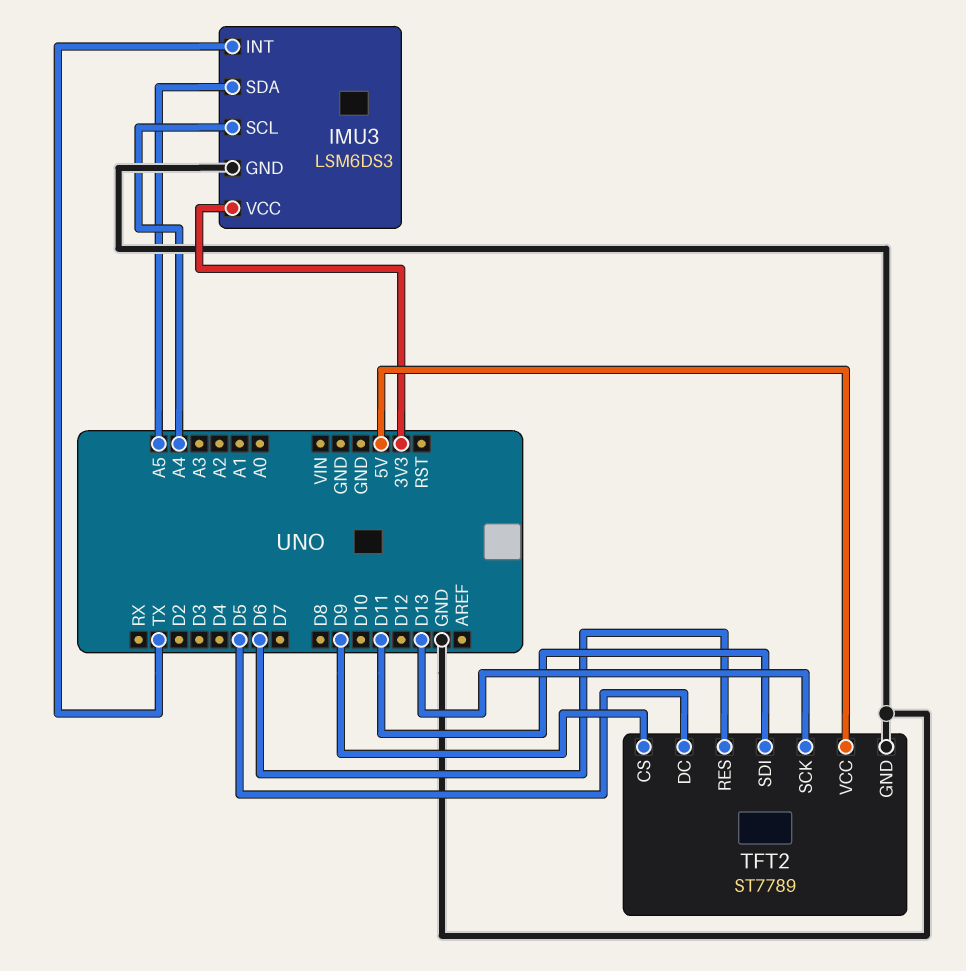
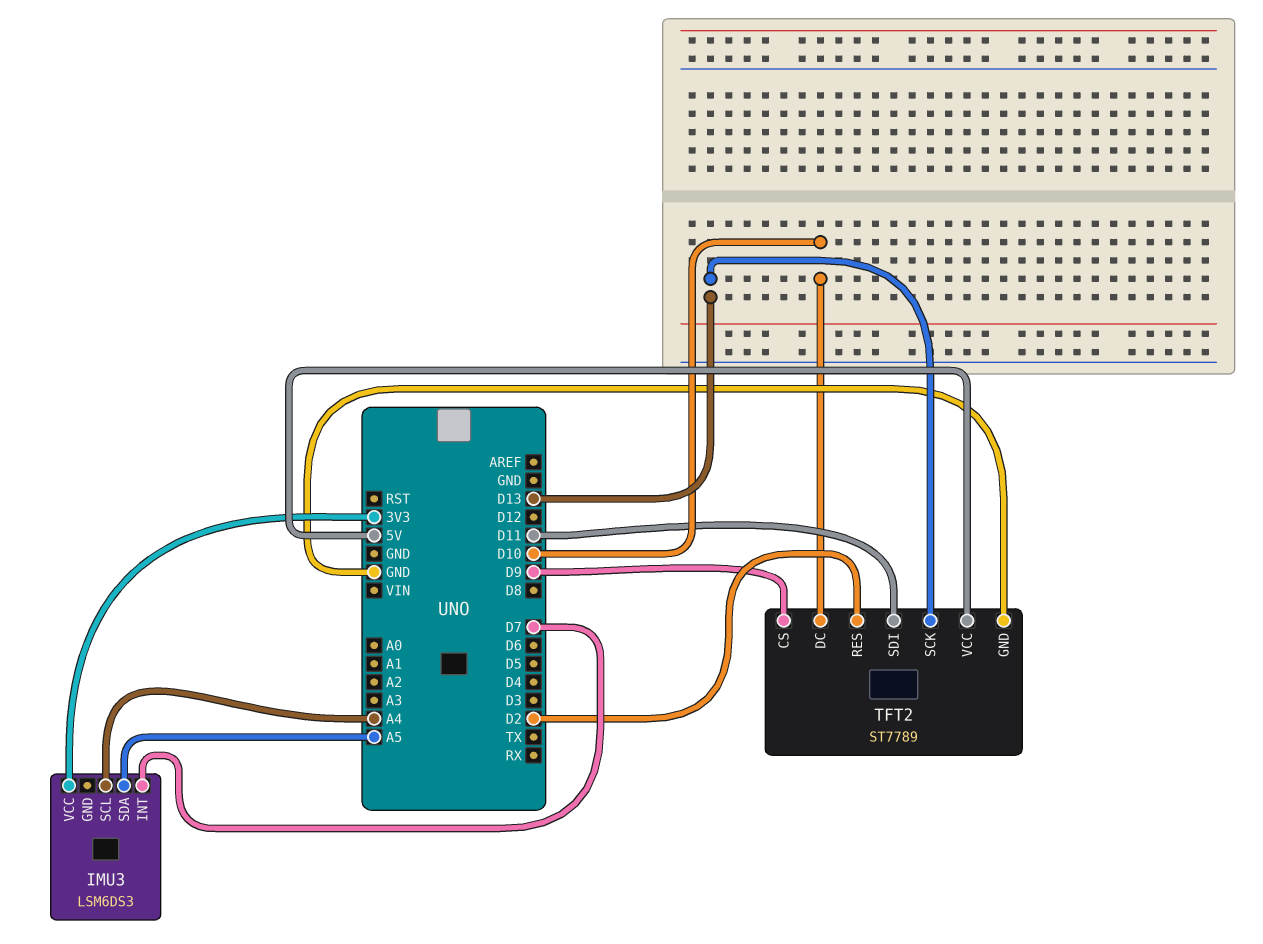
IMU3 pin GND: GND -> none
IMU3 pin INT: TX -> D7
TFT2 pin DC: D5 -> D10
TFT2 pin RES: D6 -> D2

